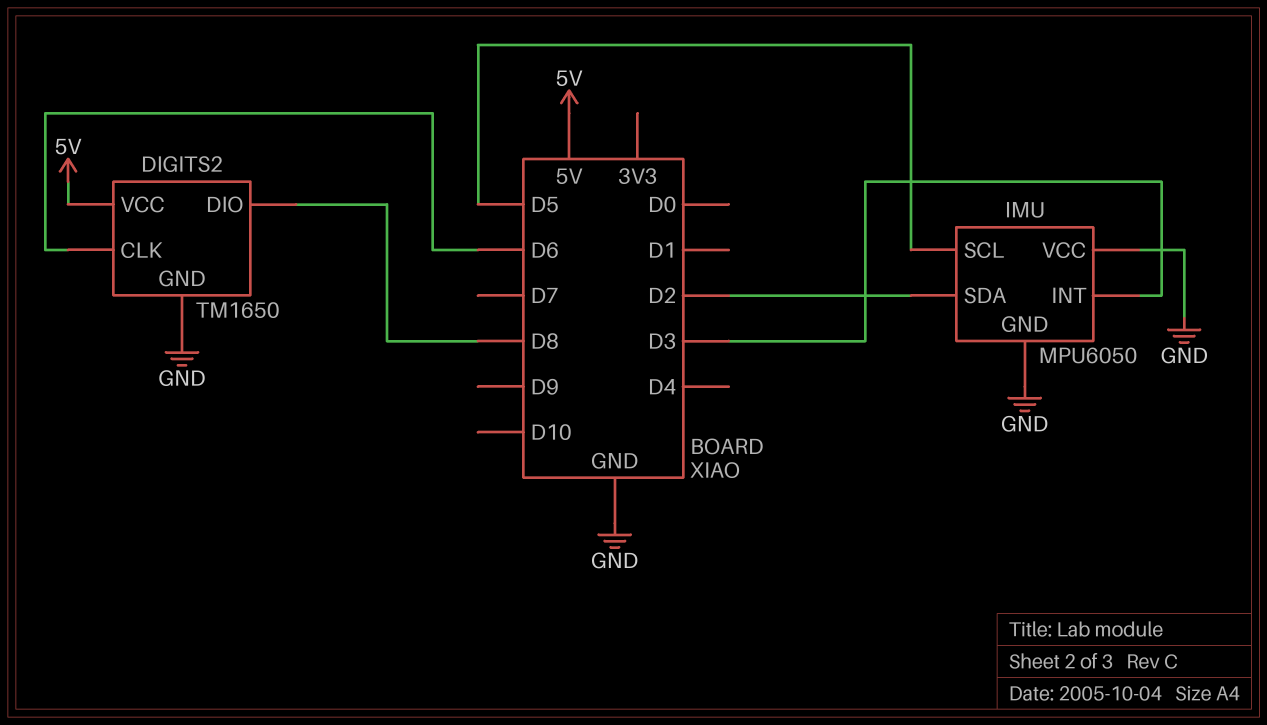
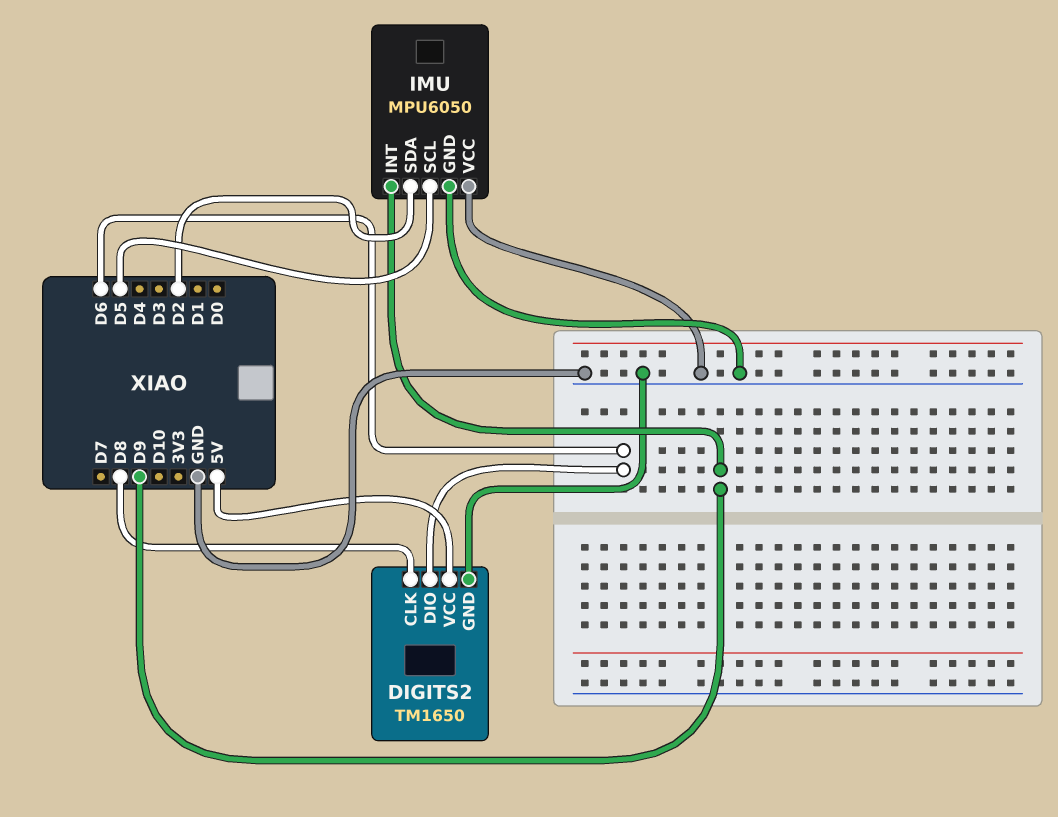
DIGITS2 pin CLK: D6 -> D8
DIGITS2 pin DIO: D8 -> D6
IMU pin INT: D3 -> D9

